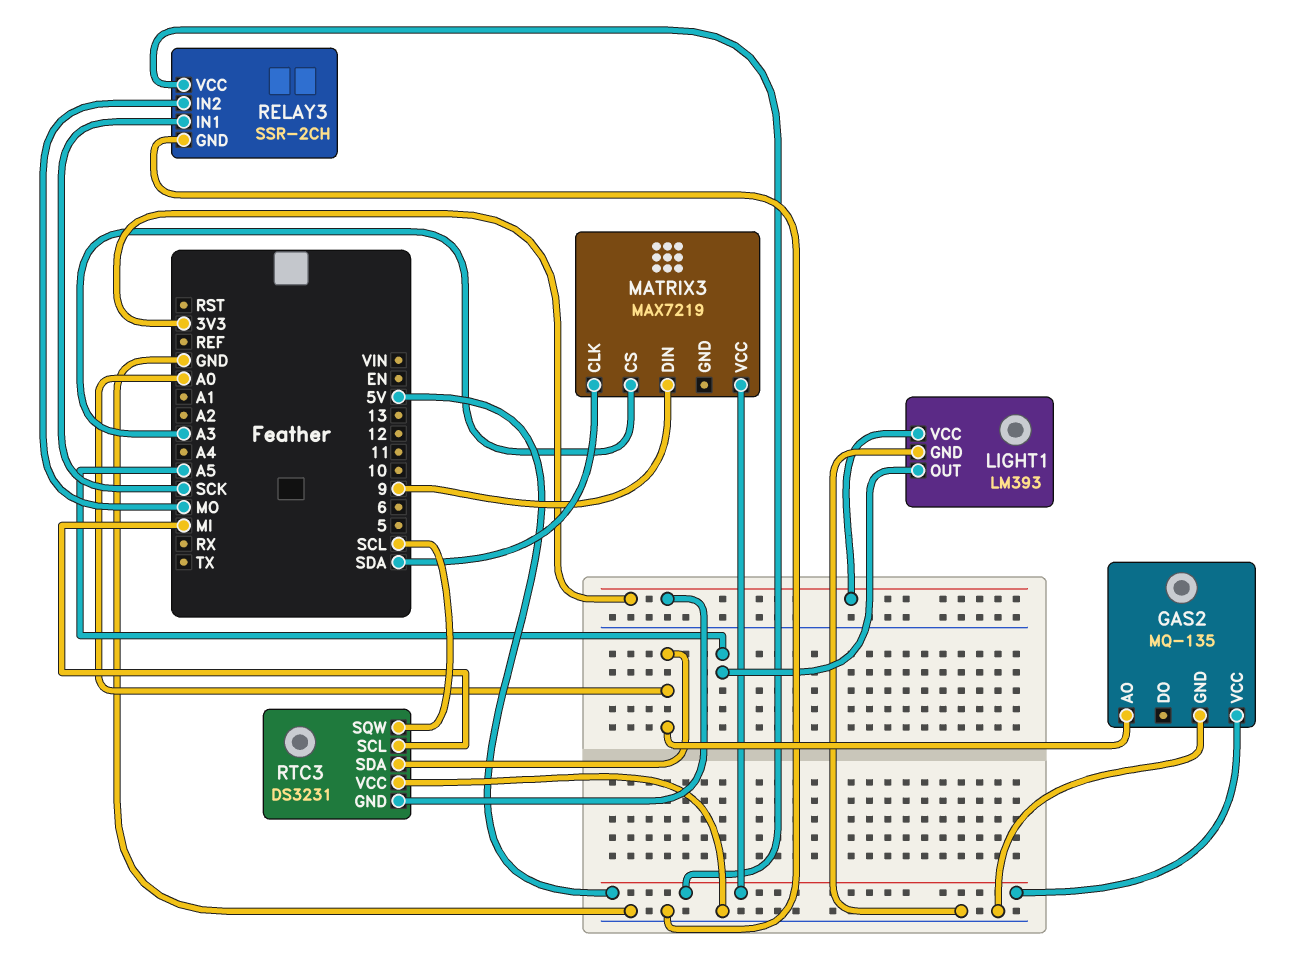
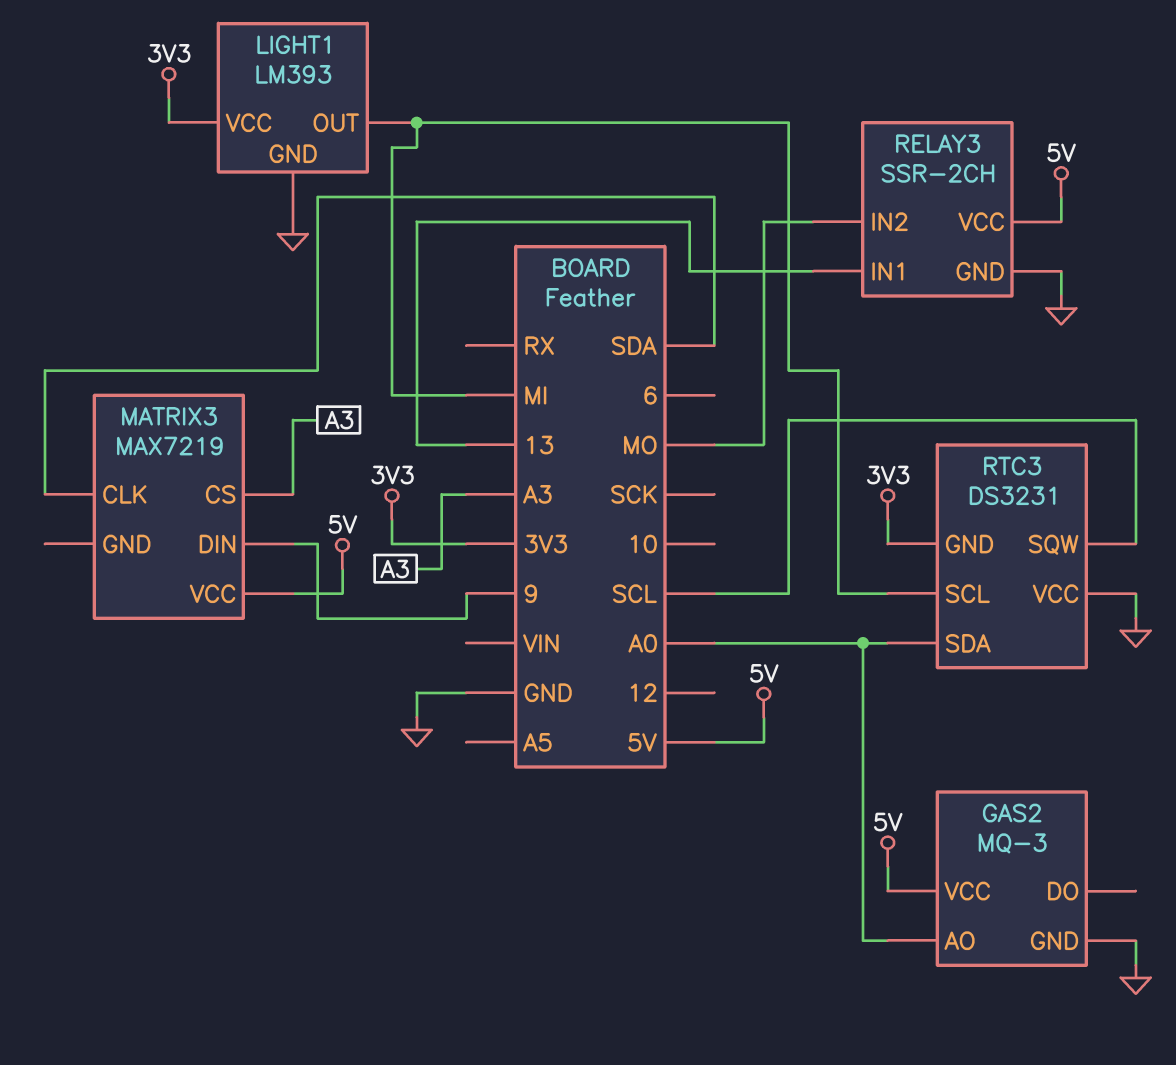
GAS2: MQ-135 -> MQ-3
LIGHT1 pin OUT: A5 -> MI
RELAY3 pin IN1: SCK -> 13

